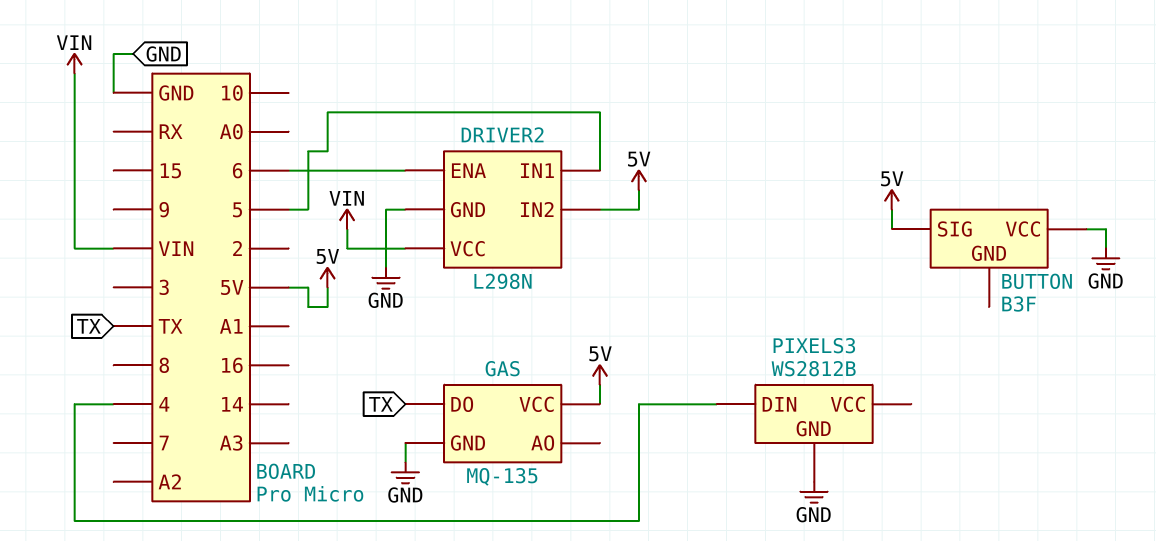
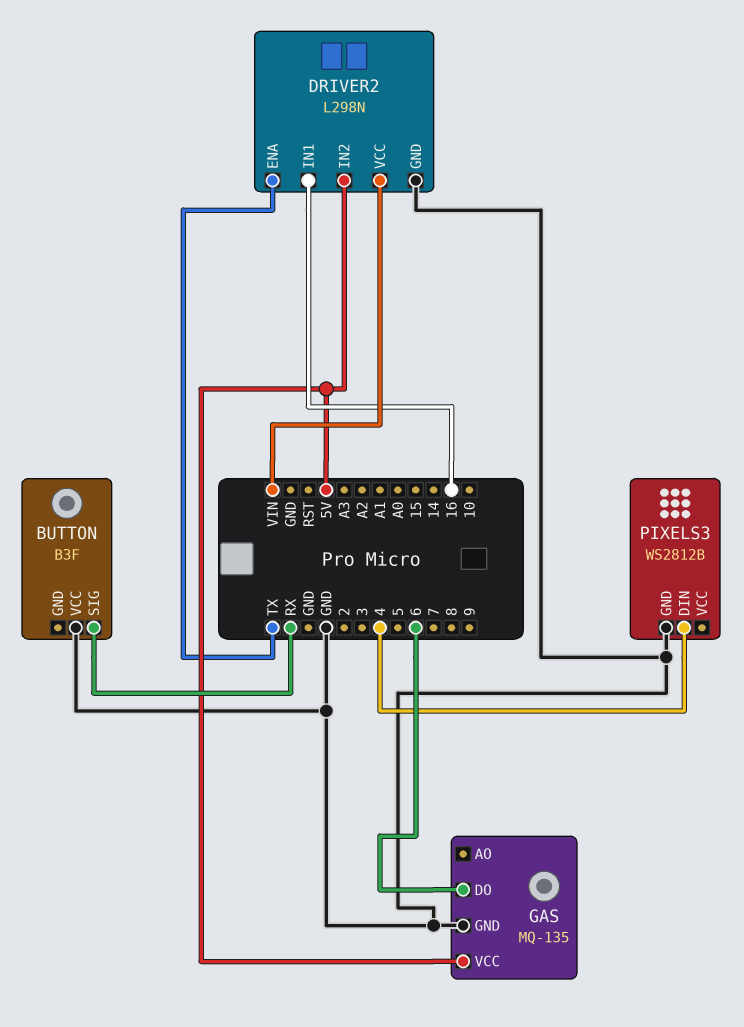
BUTTON pin SIG: 5V -> RX
DRIVER2 pin ENA: 6 -> TX
DRIVER2 pin IN1: 5 -> 16
GAS pin DO: TX -> 6

